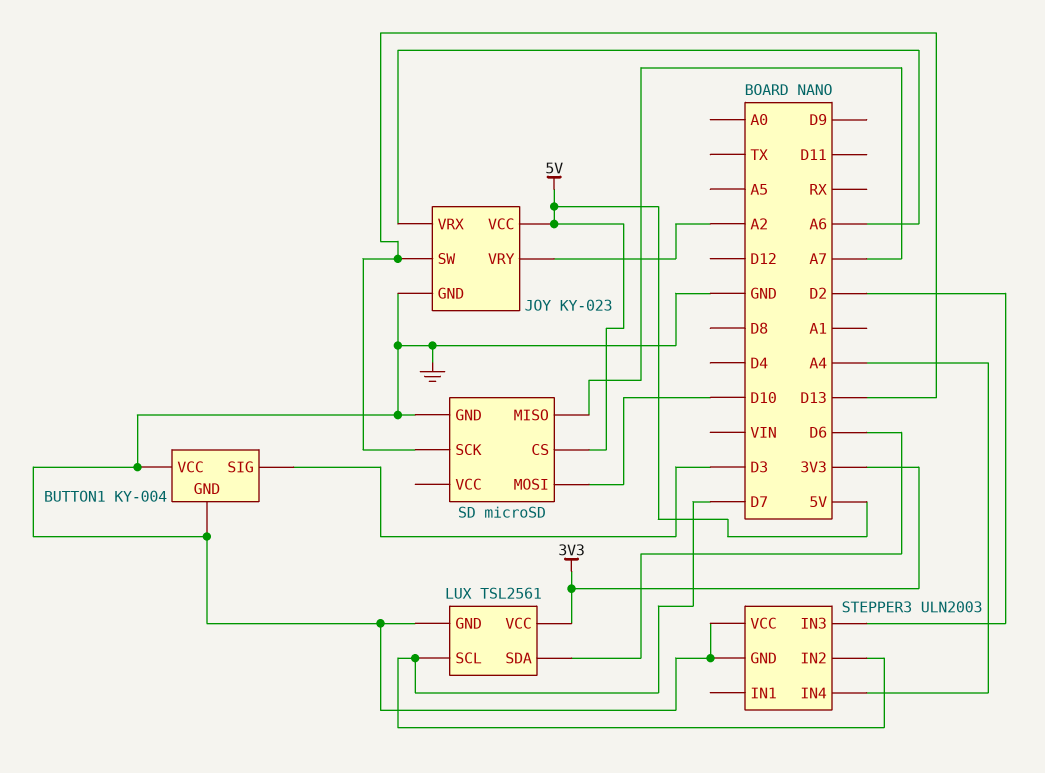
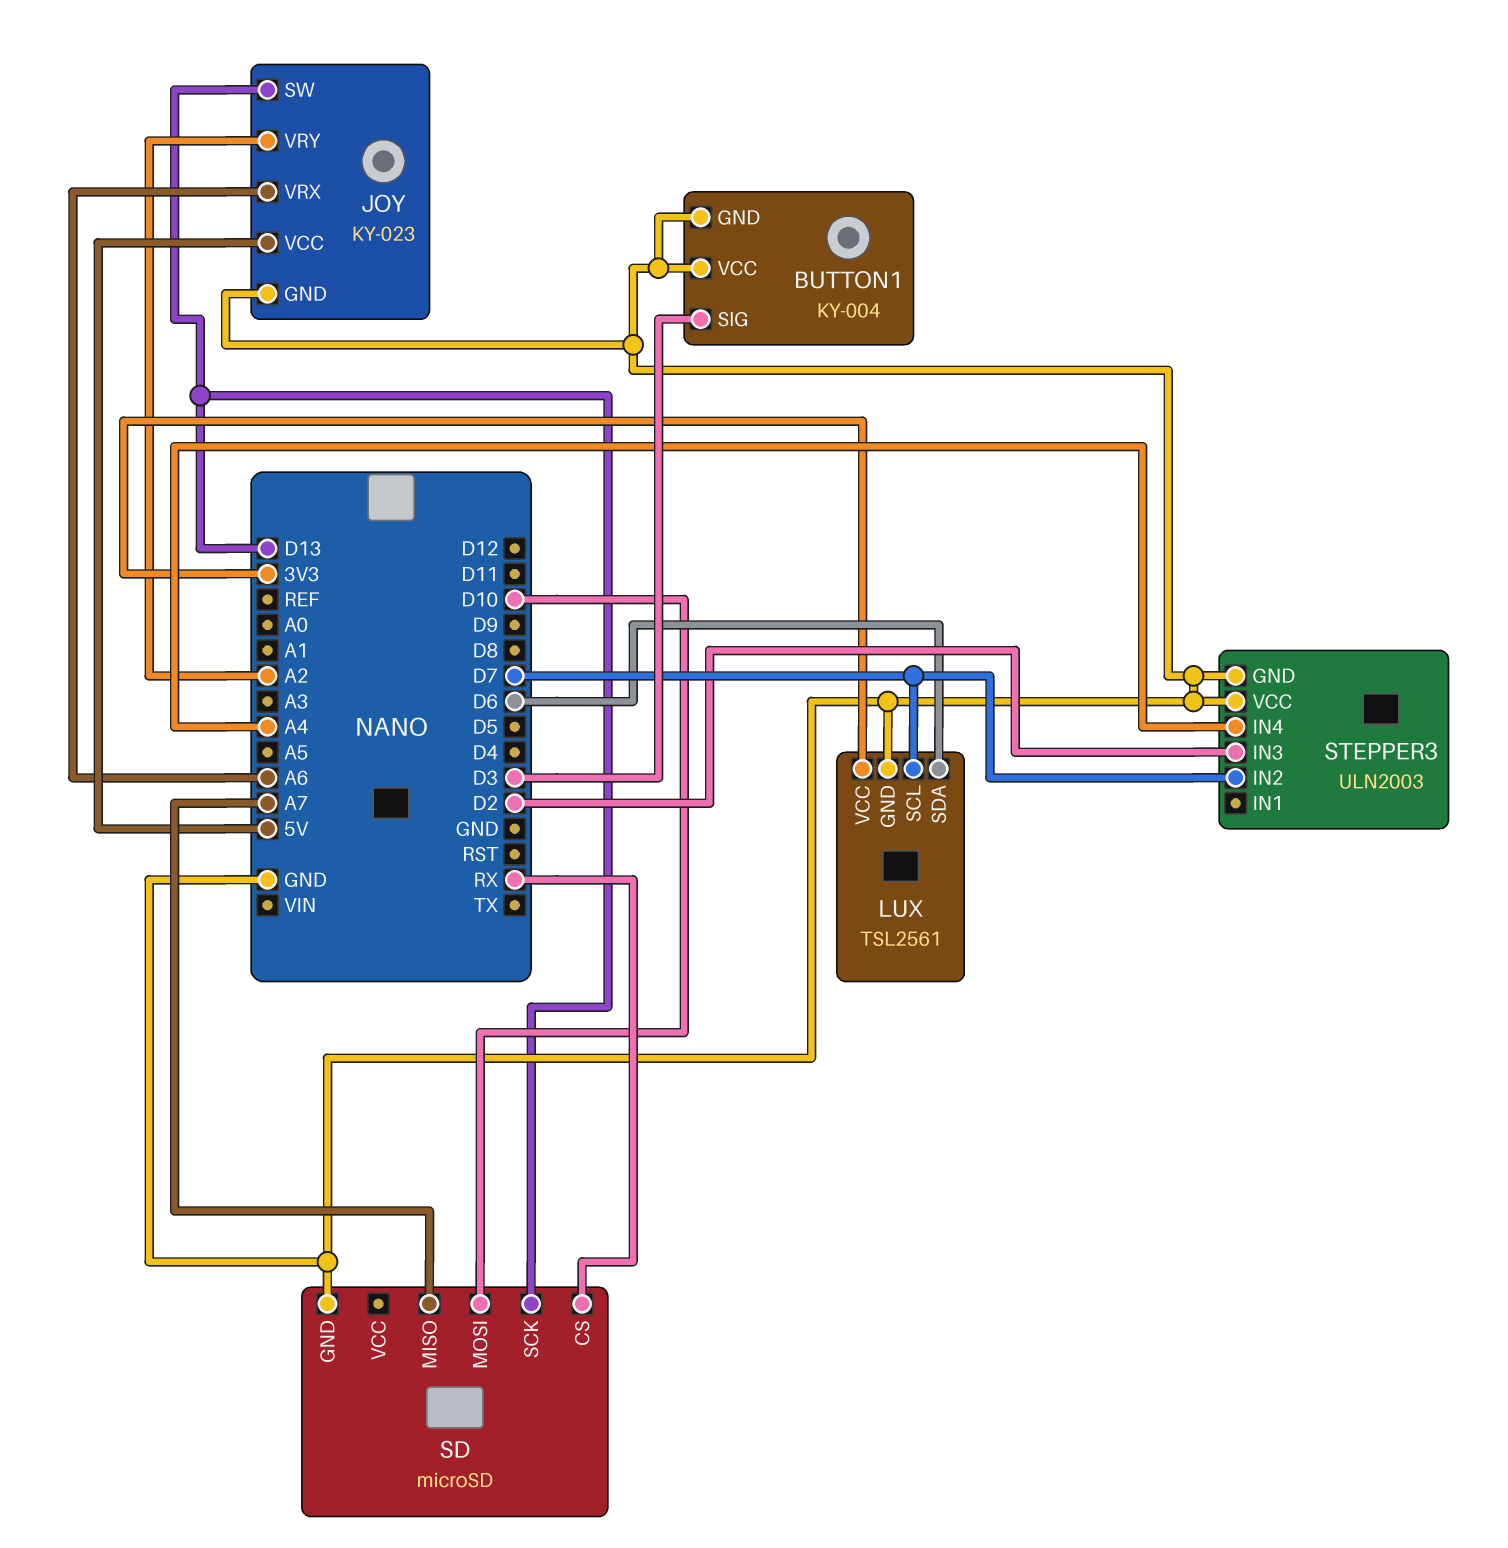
SD pin CS: 5V -> RX

